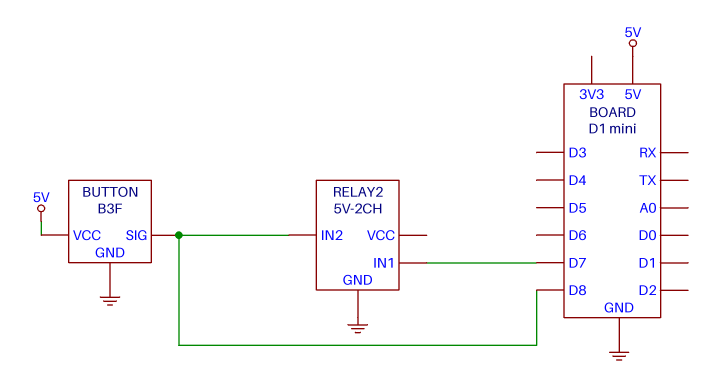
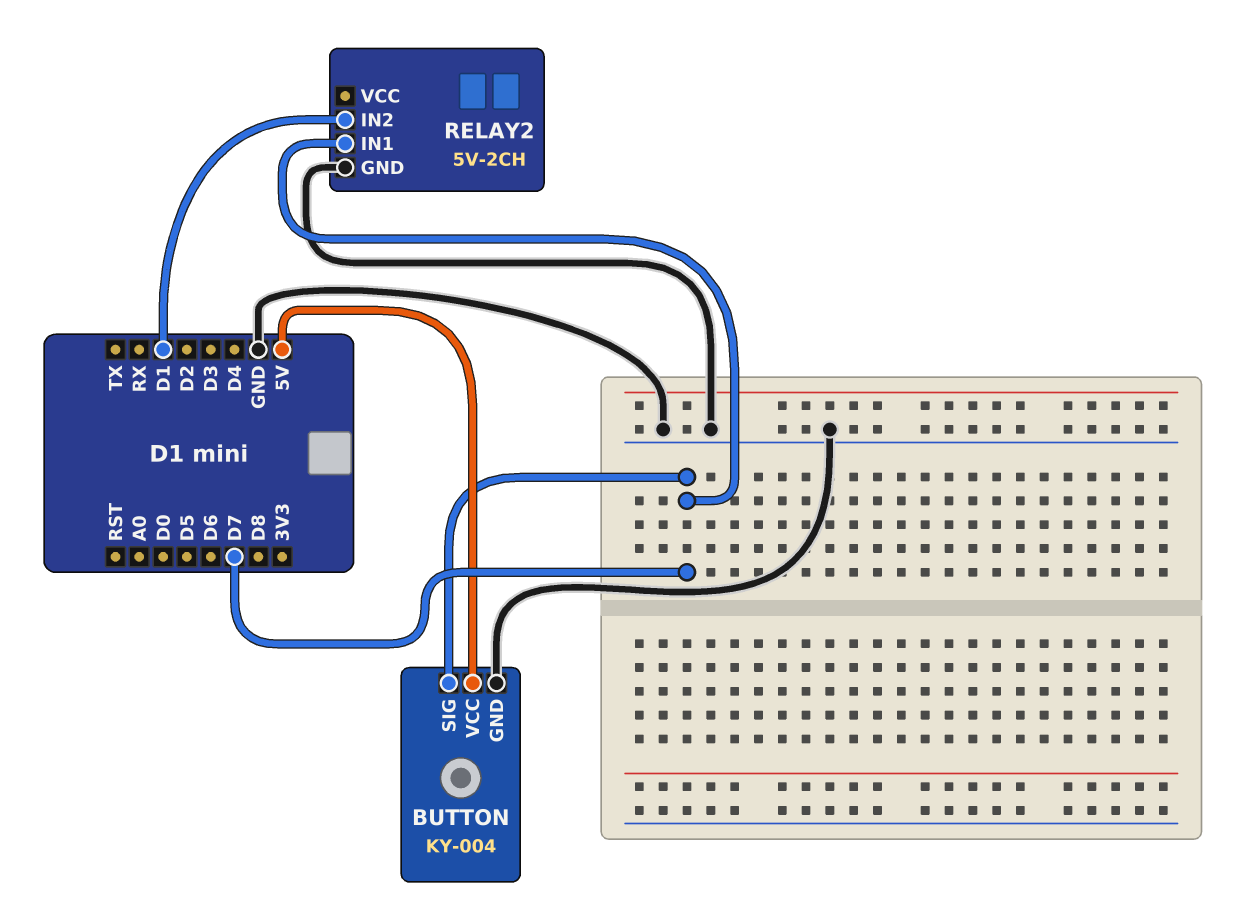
BUTTON: B3F -> KY-004
BUTTON pin SIG: D8 -> D7
RELAY2 pin IN2: D8 -> D1

